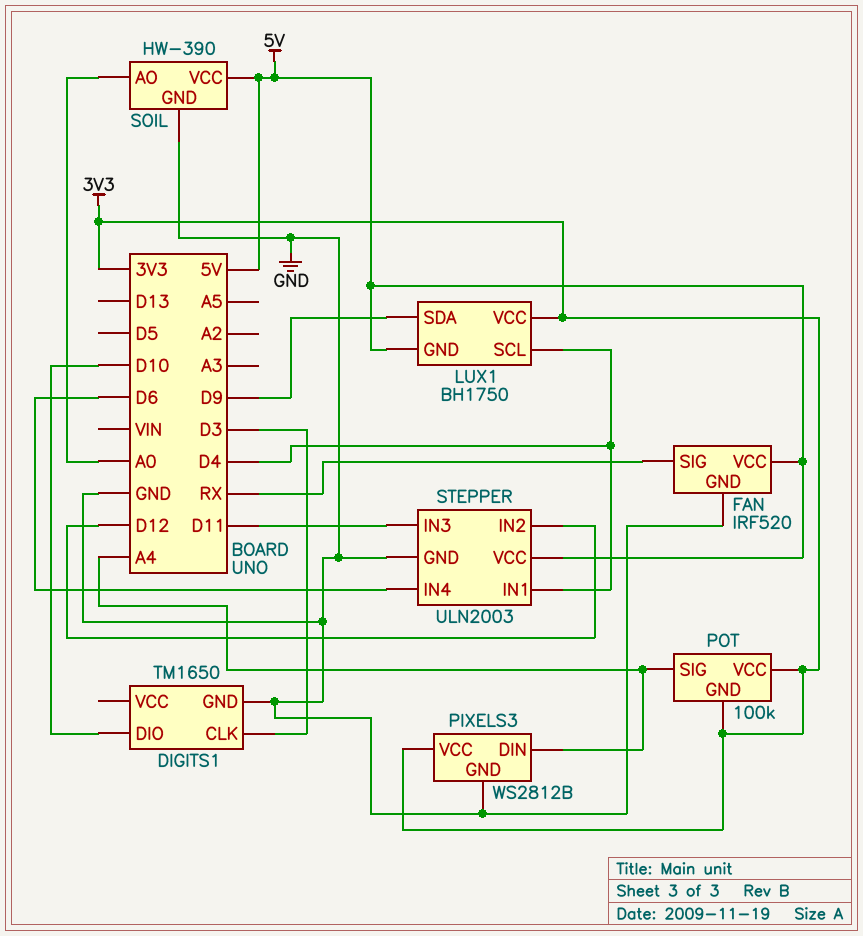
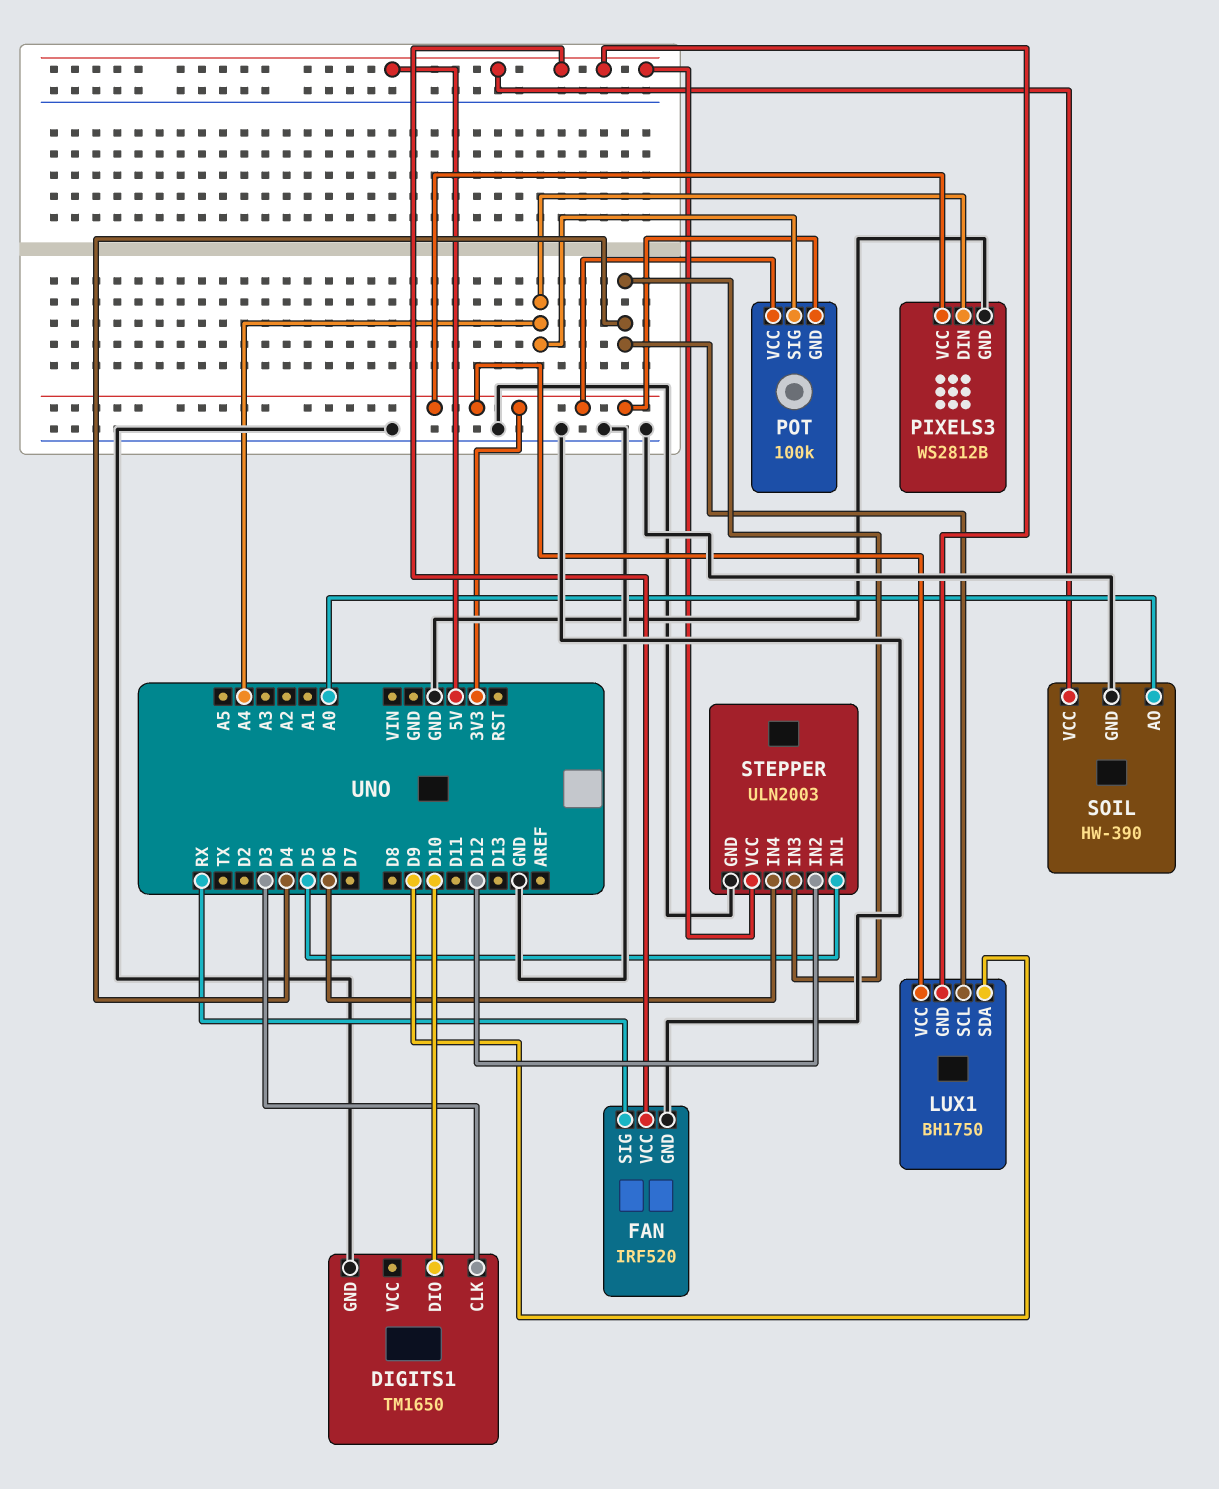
STEPPER pin IN1: D4 -> D5
STEPPER pin IN3: D11 -> D4

